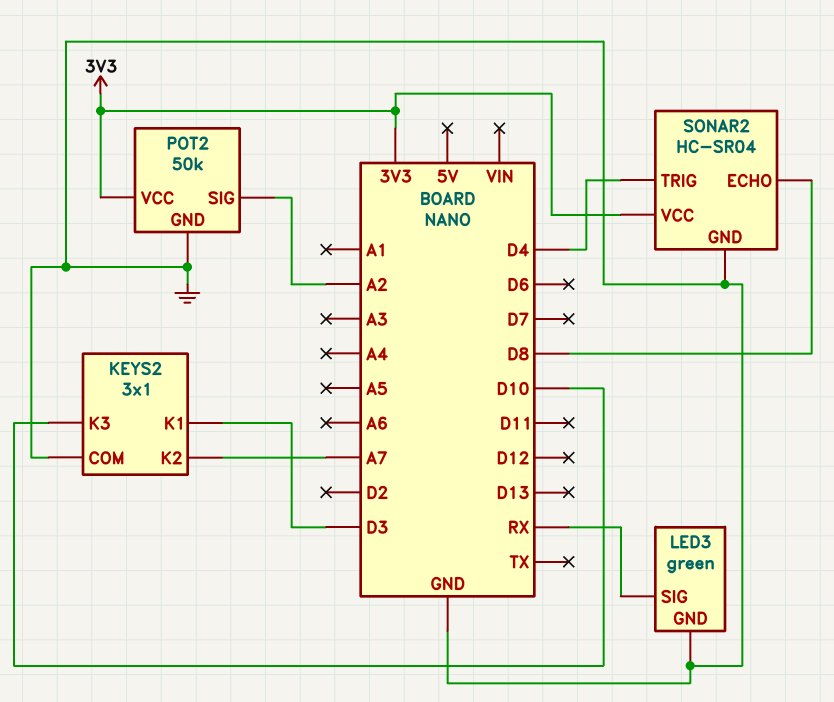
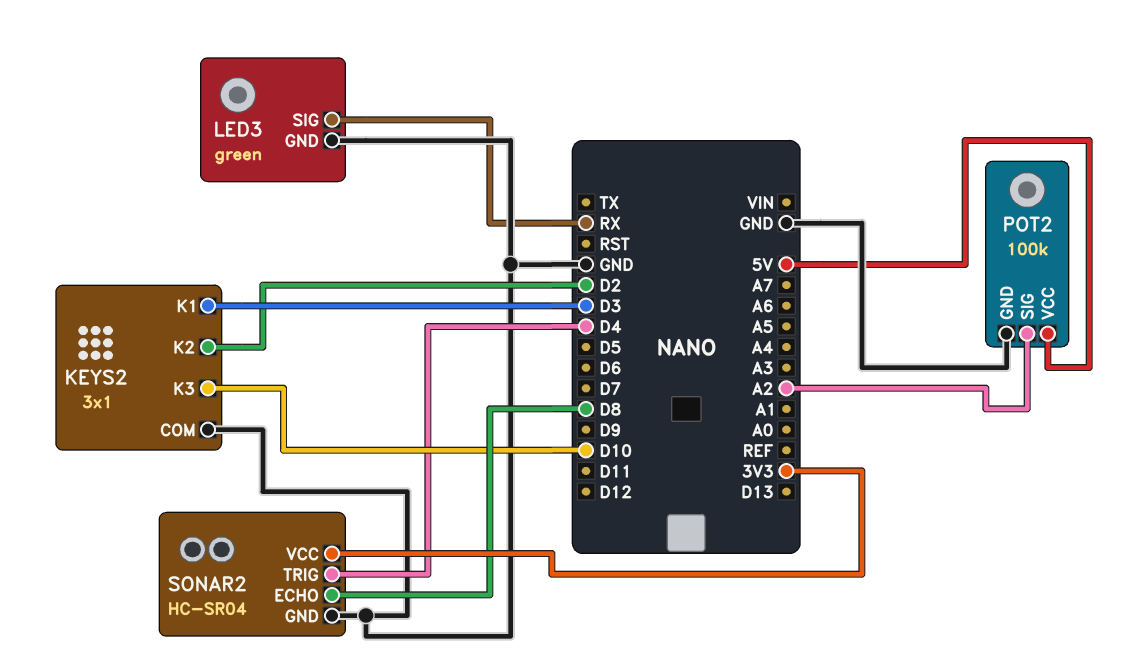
KEYS2 pin K2: A7 -> D2
POT2: 50k -> 100k
POT2 pin VCC: 3V3 -> 5V

